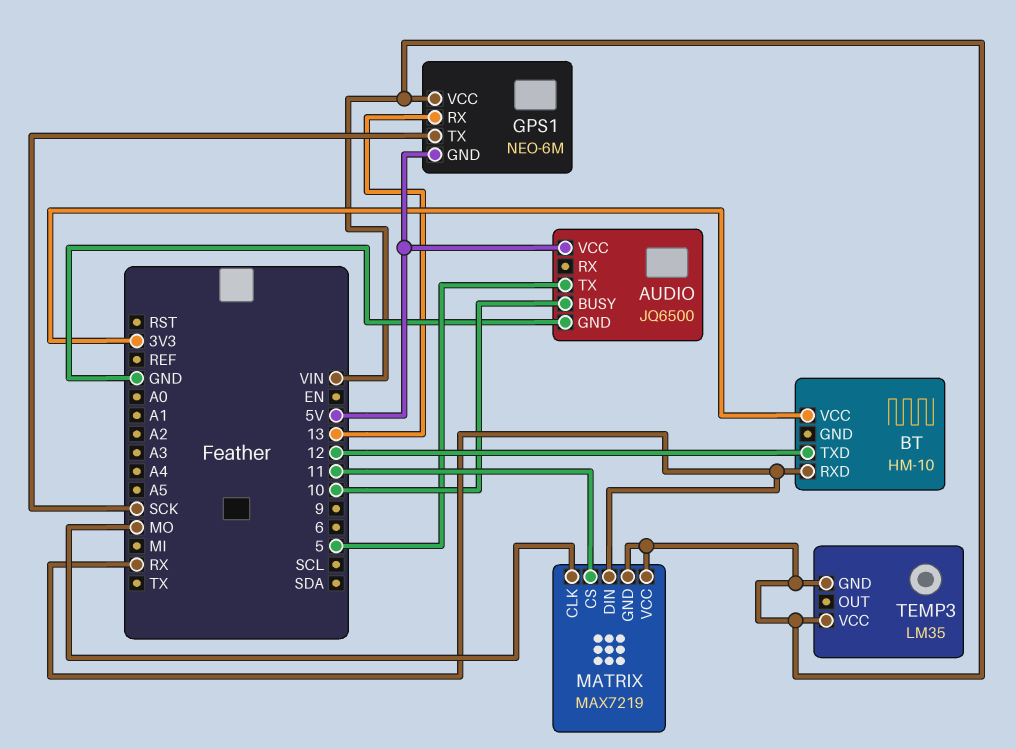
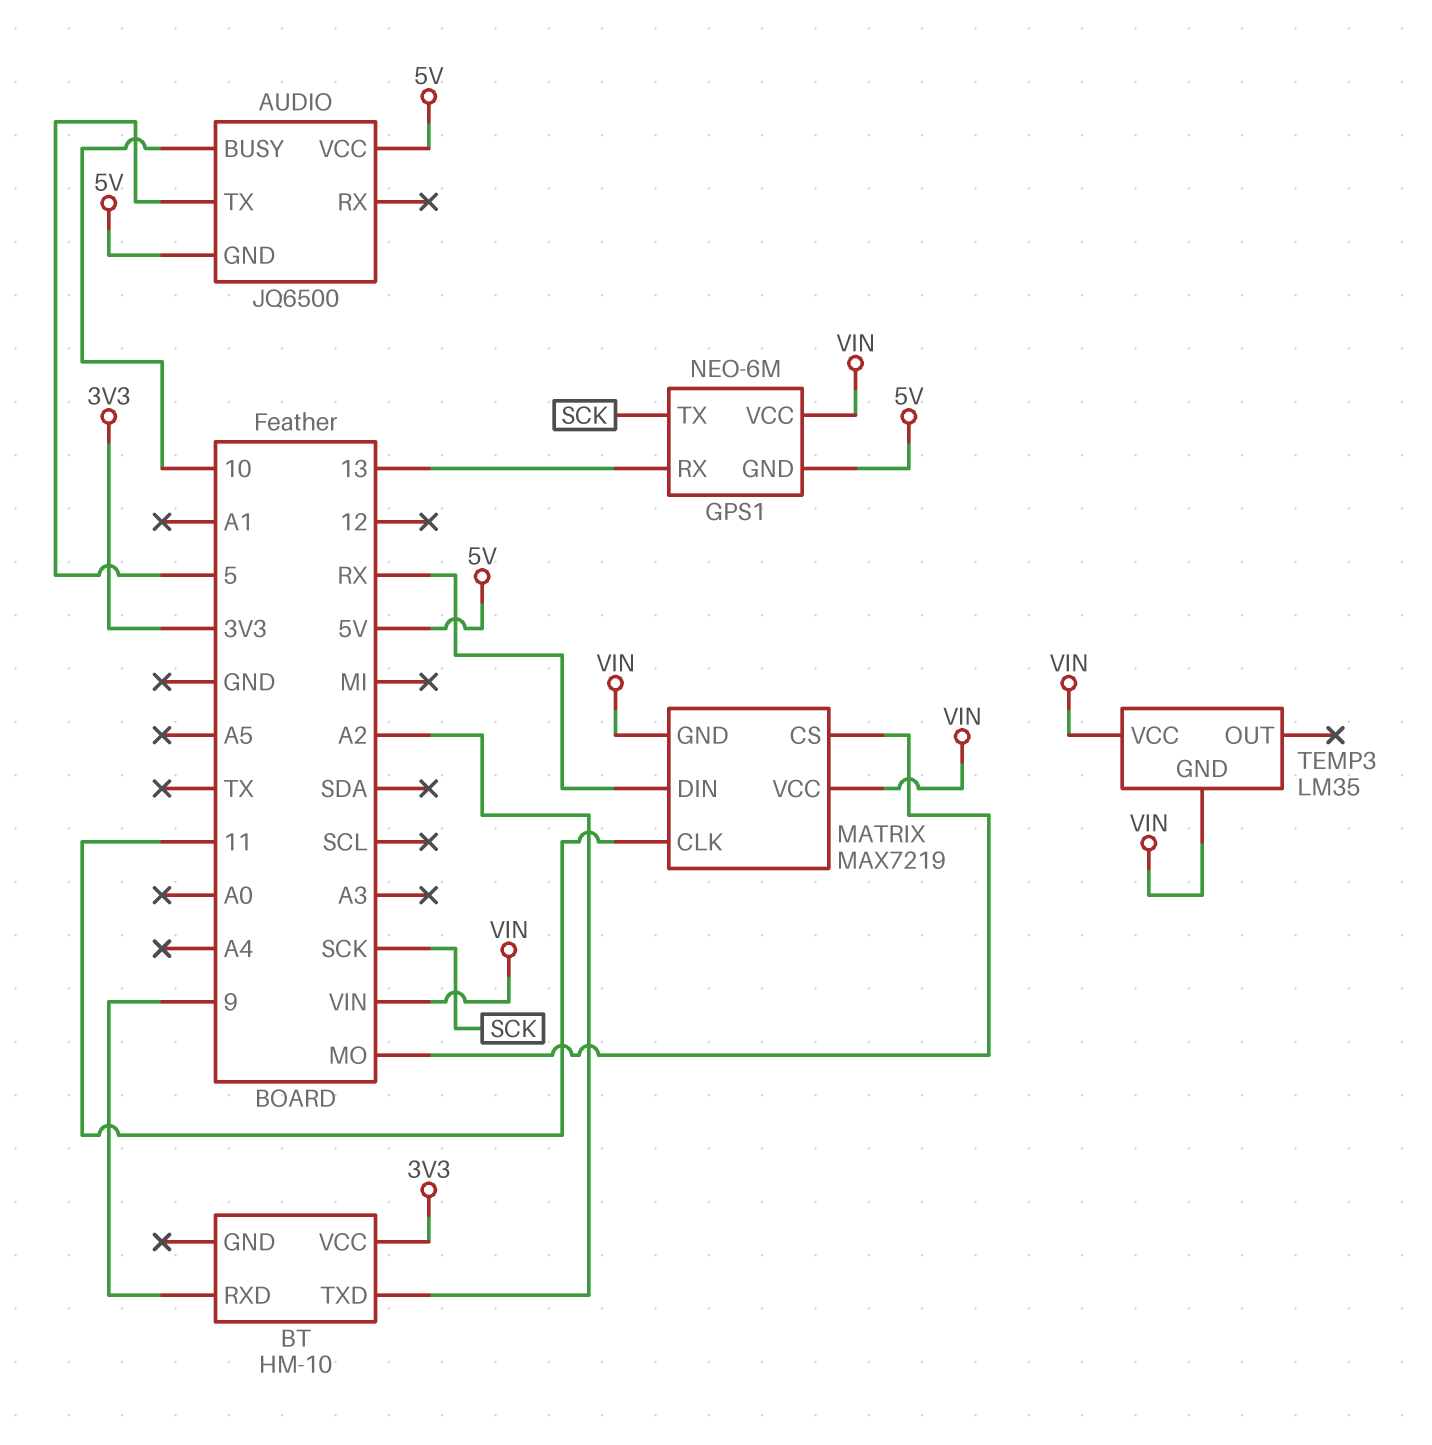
AUDIO pin GND: GND -> 5V
BT pin RXD: RX -> 9
BT pin TXD: 12 -> A2
MATRIX pin CLK: MO -> 11
MATRIX pin CS: 11 -> MO

